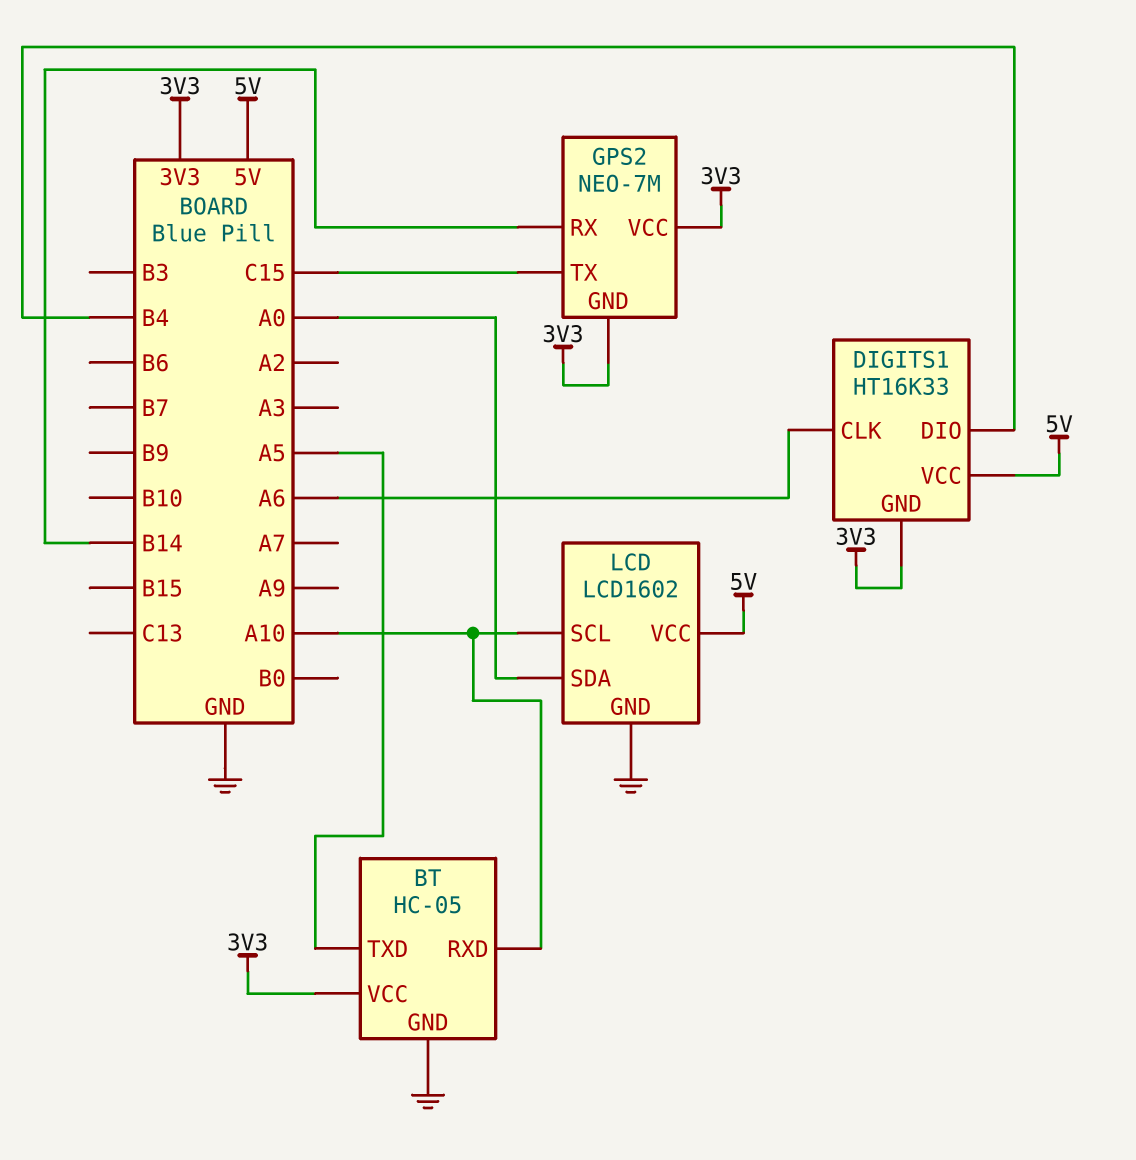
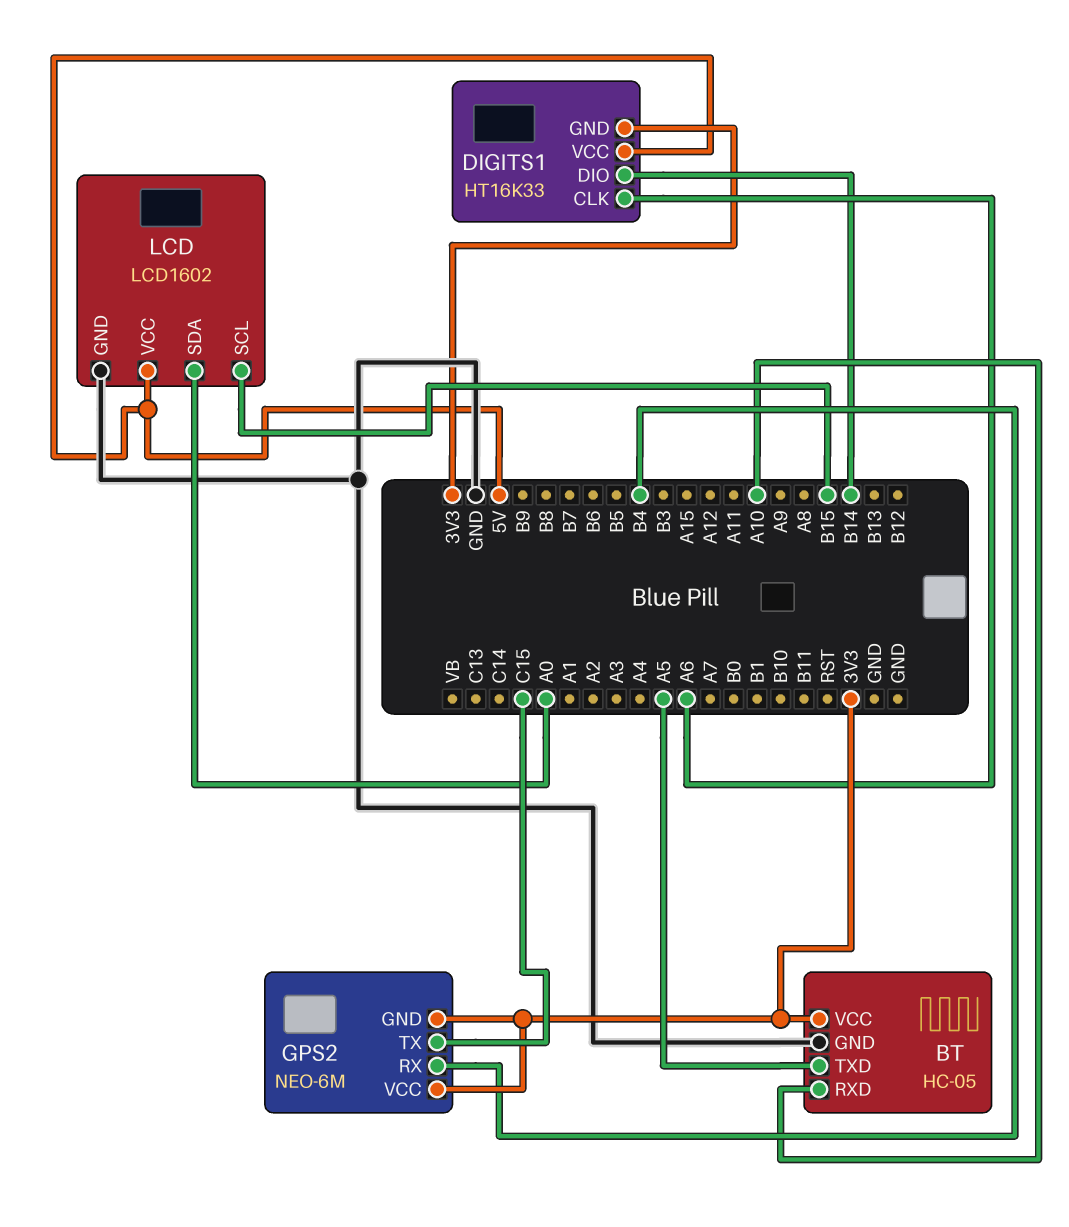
DIGITS1 pin DIO: B4 -> B14
GPS2: NEO-7M -> NEO-6M
GPS2 pin RX: B14 -> B4
LCD pin SCL: A10 -> B15

